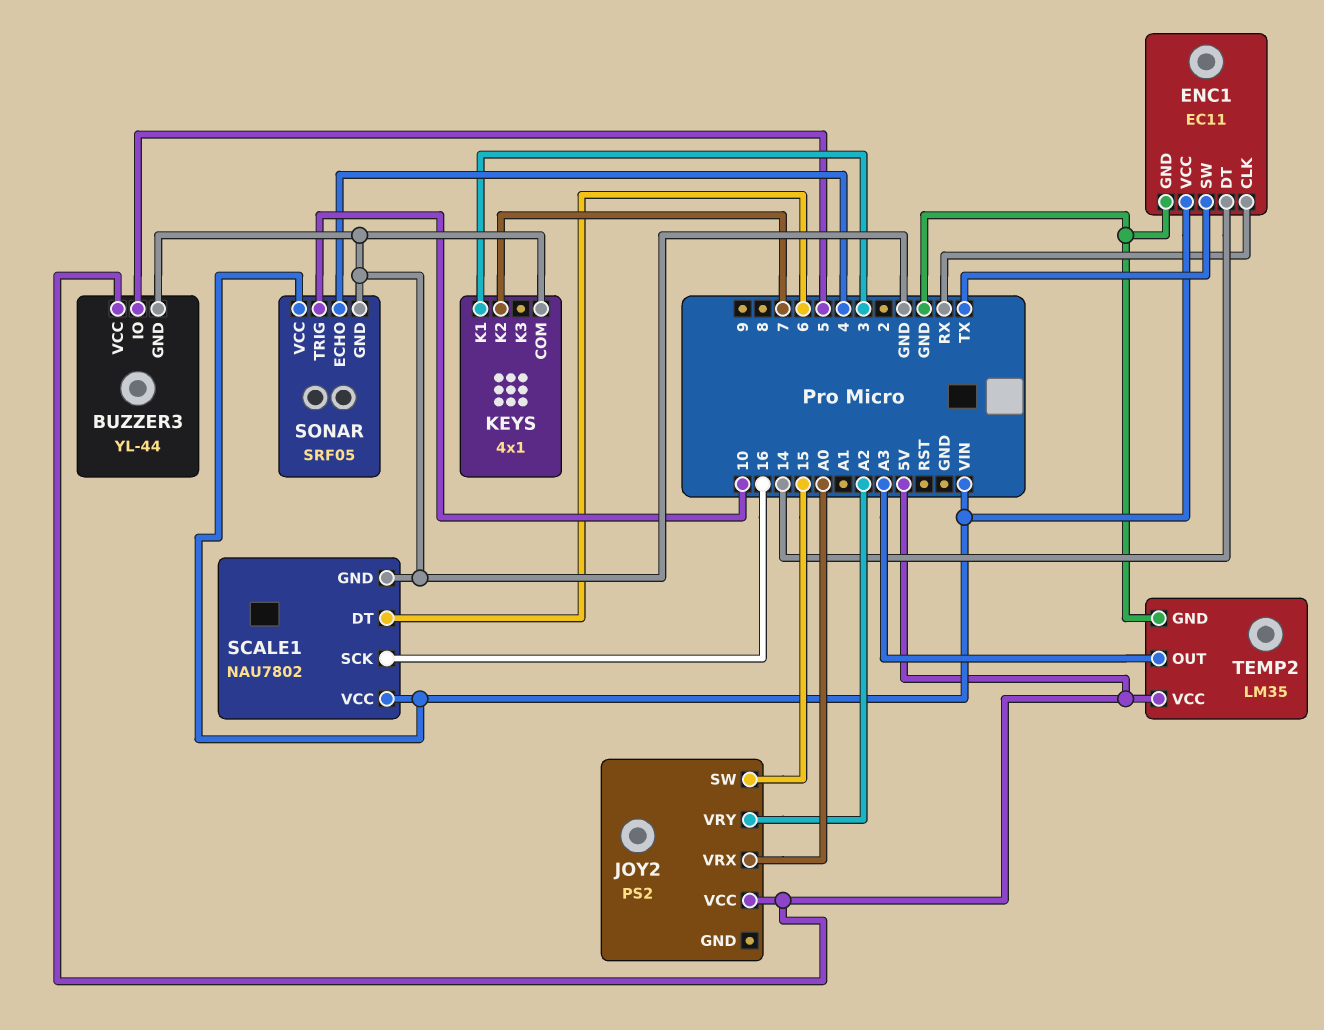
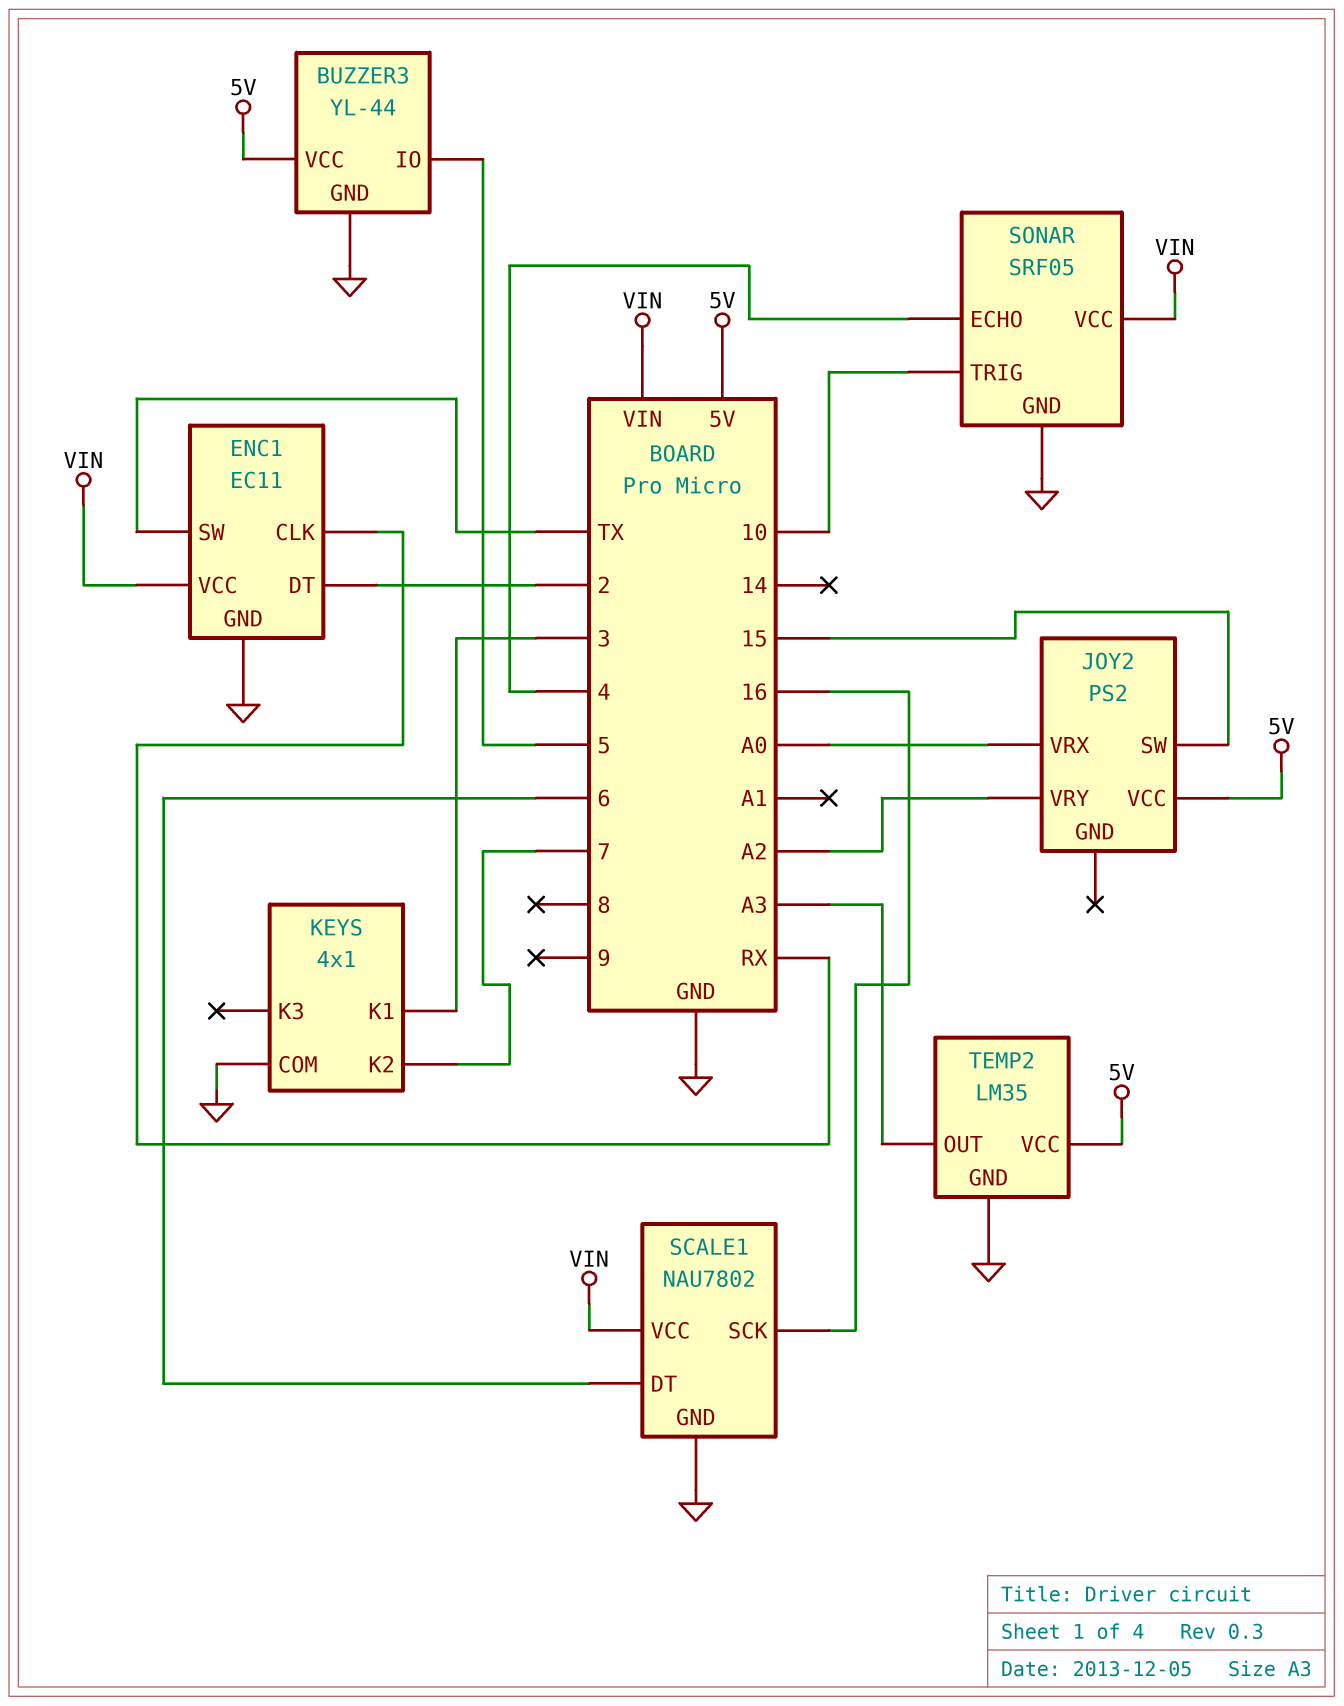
ENC1 pin DT: 14 -> 2

